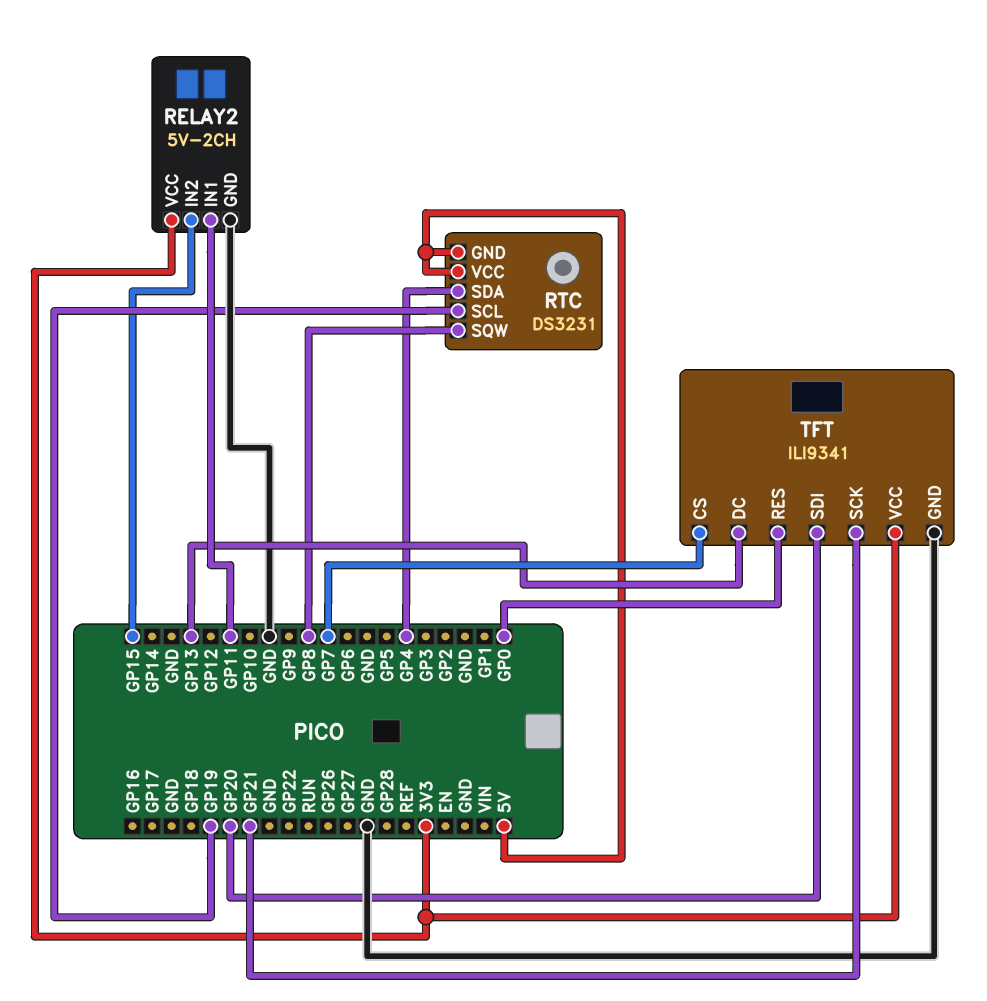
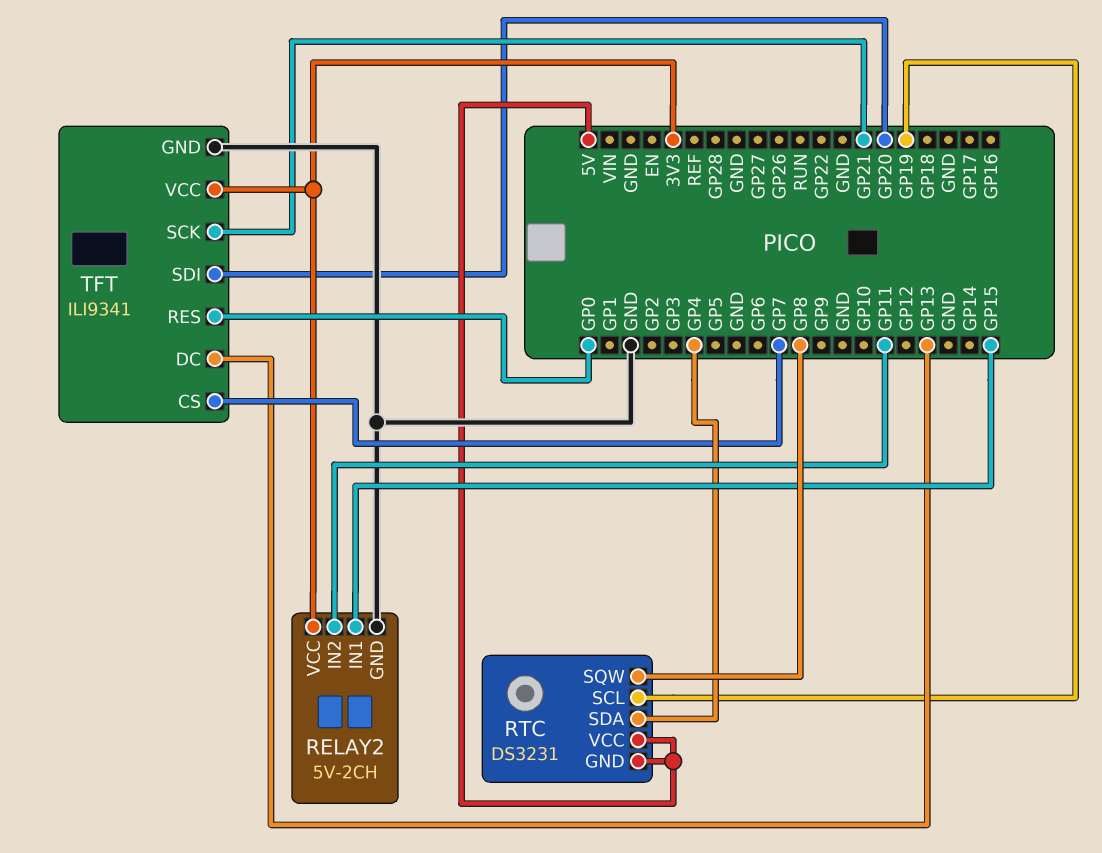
RELAY2 pin IN1: GP11 -> GP15
RELAY2 pin IN2: GP15 -> GP11

